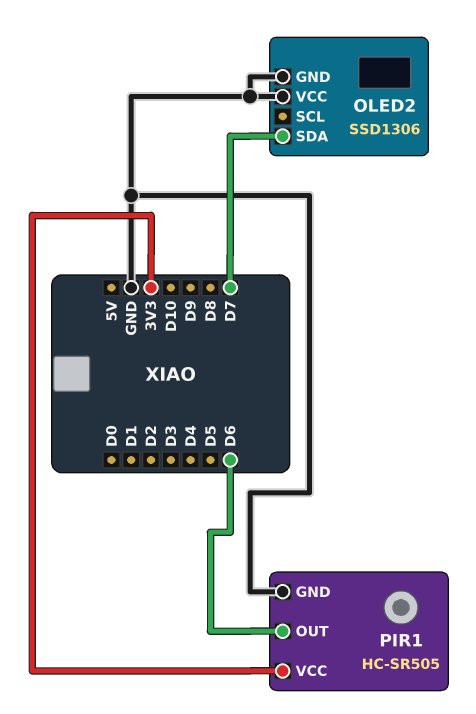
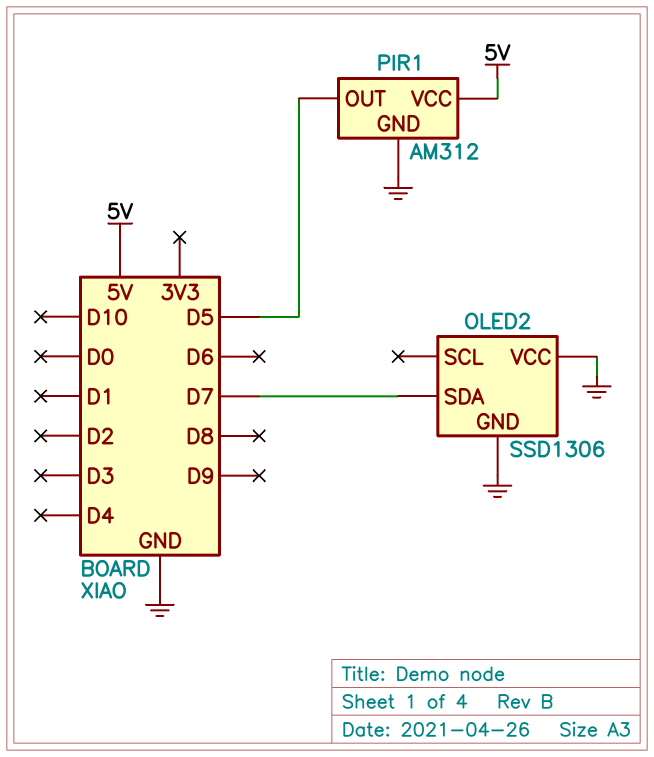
PIR1: HC-SR505 -> AM312
PIR1 pin OUT: D6 -> D5
PIR1 pin VCC: 3V3 -> 5V

